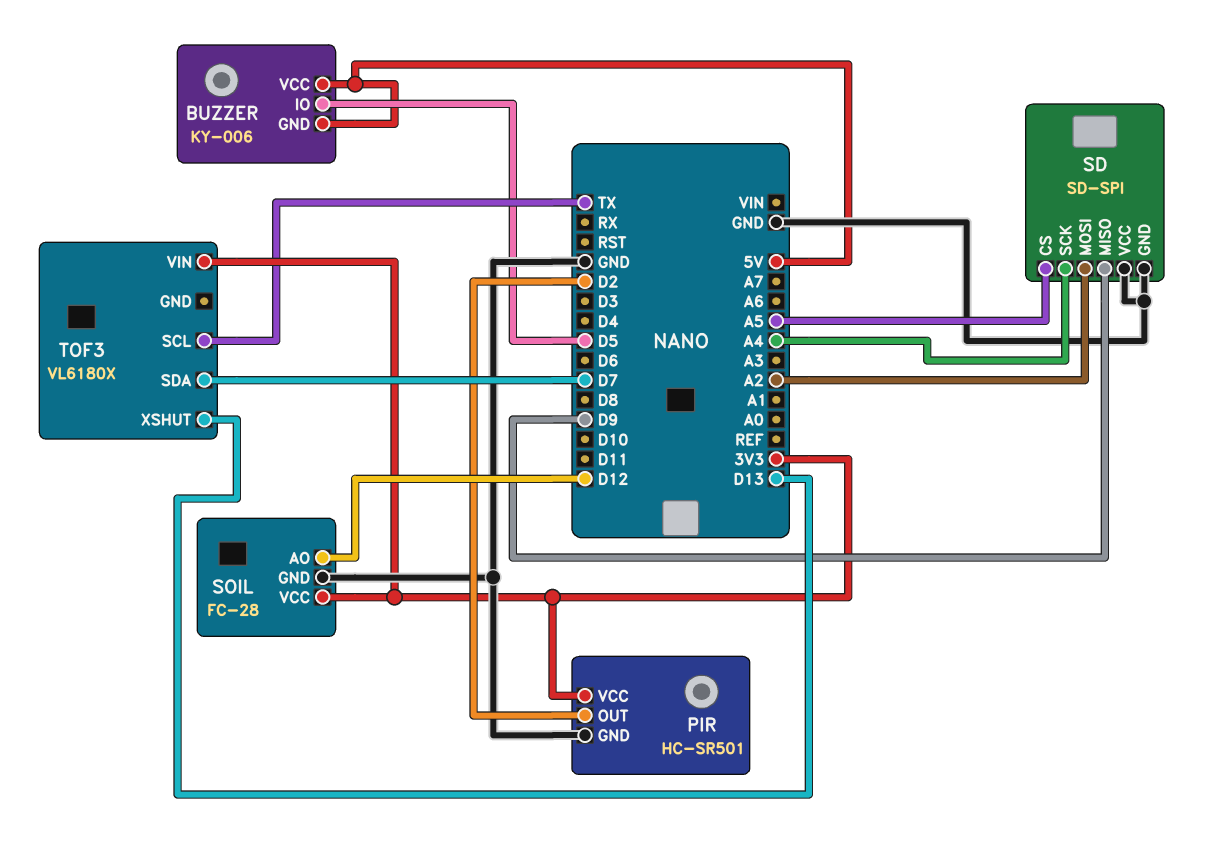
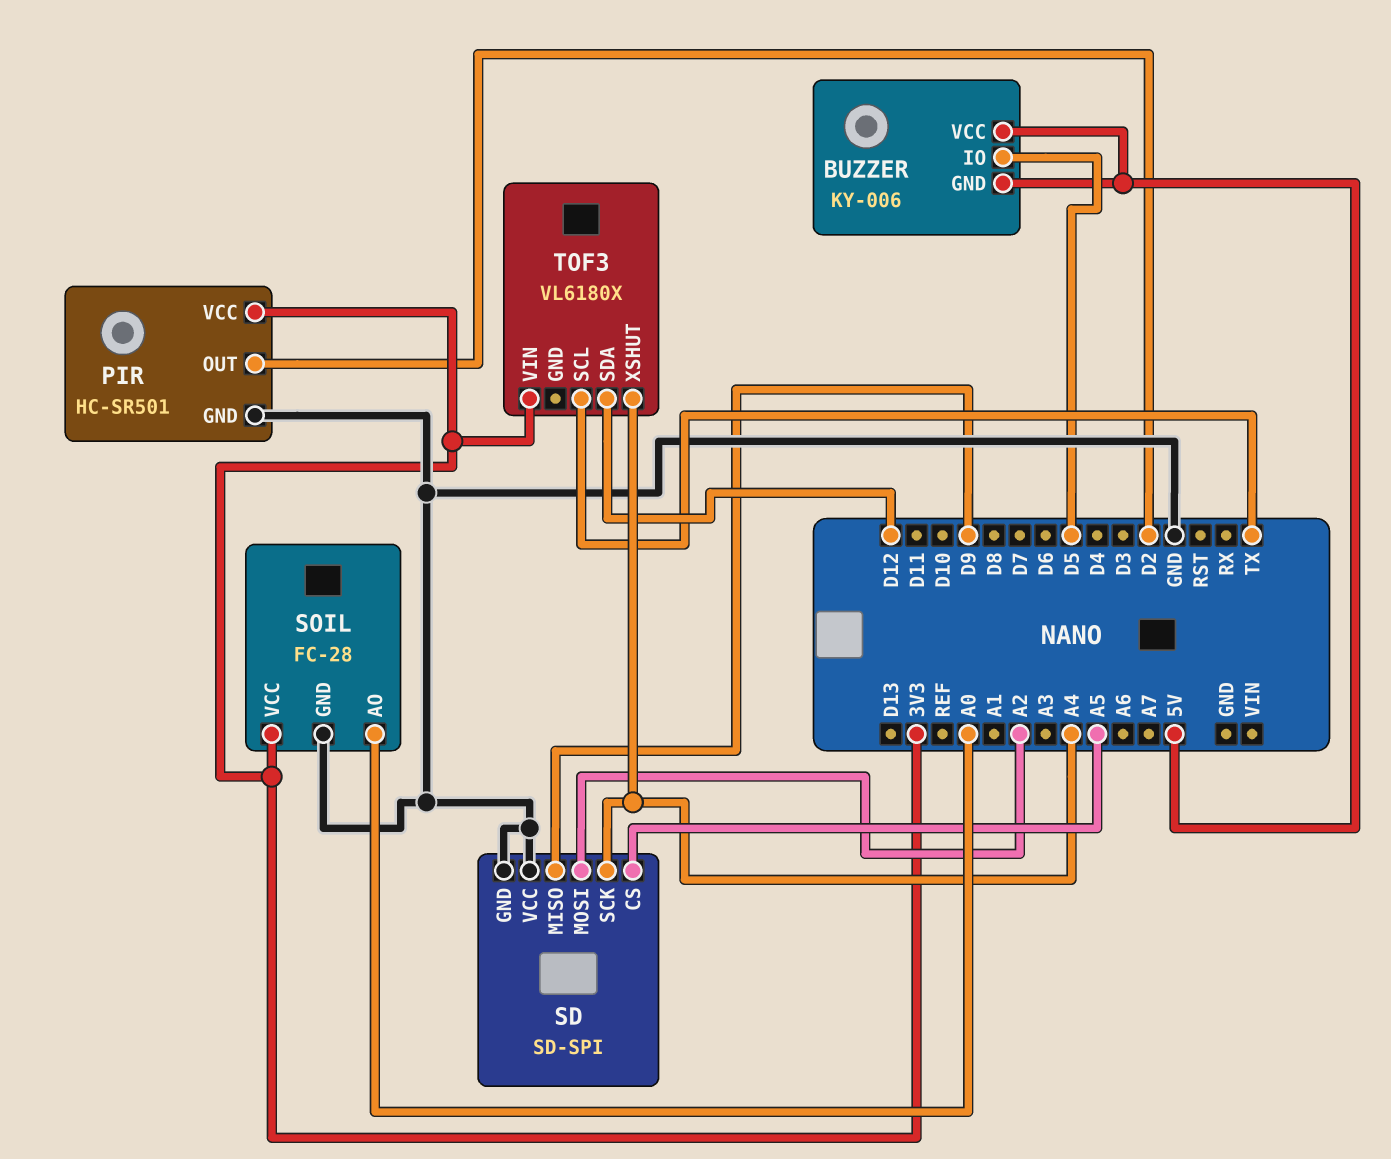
SOIL pin AO: D12 -> A0
TOF3 pin SDA: D7 -> D12
TOF3 pin XSHUT: D13 -> A4

